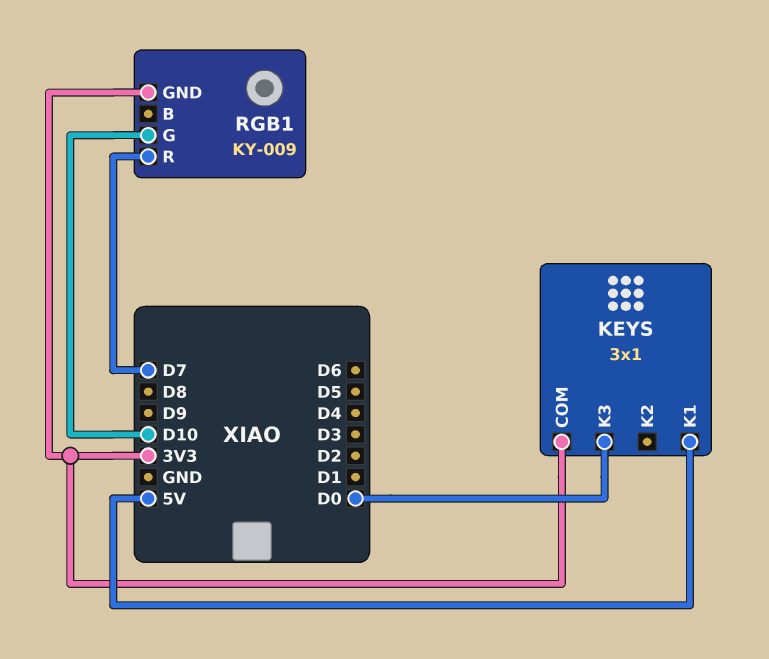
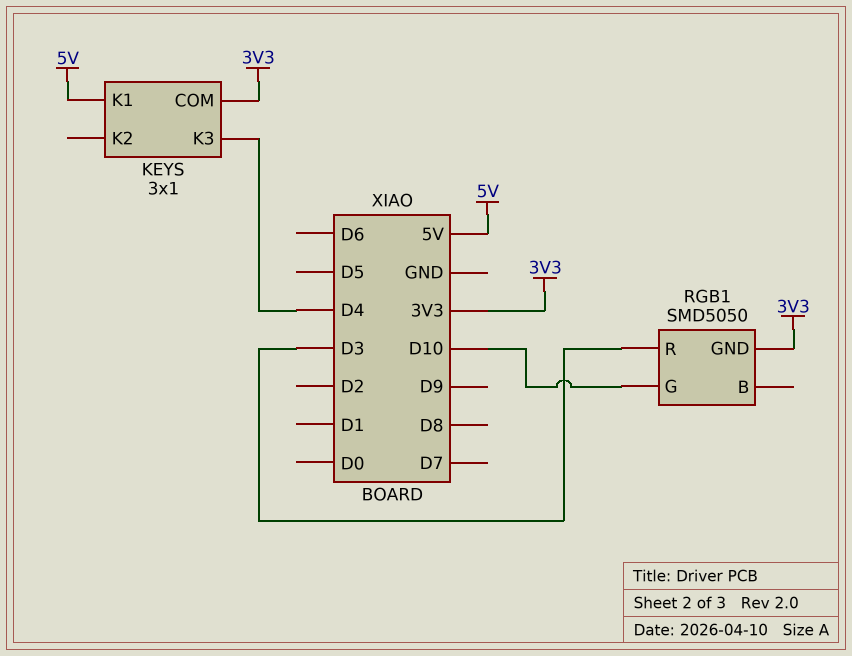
KEYS pin K3: D0 -> D4
RGB1: KY-009 -> SMD5050
RGB1 pin R: D7 -> D3

